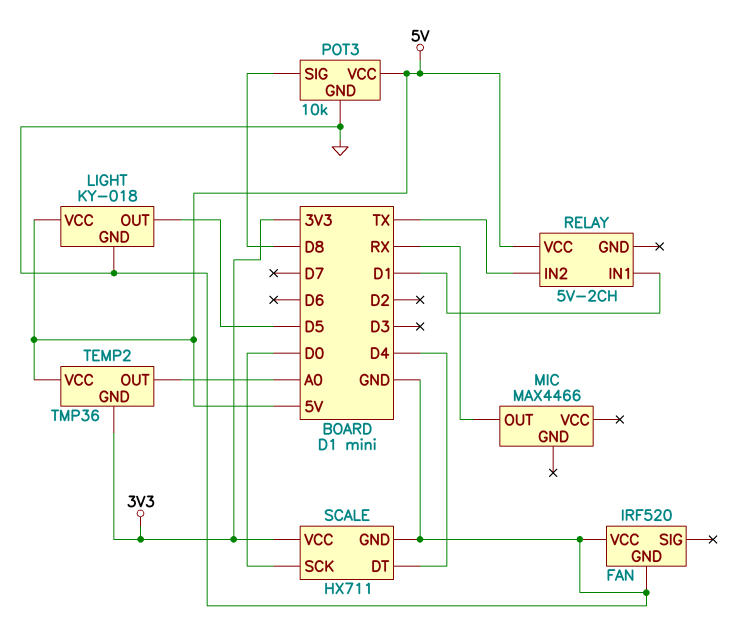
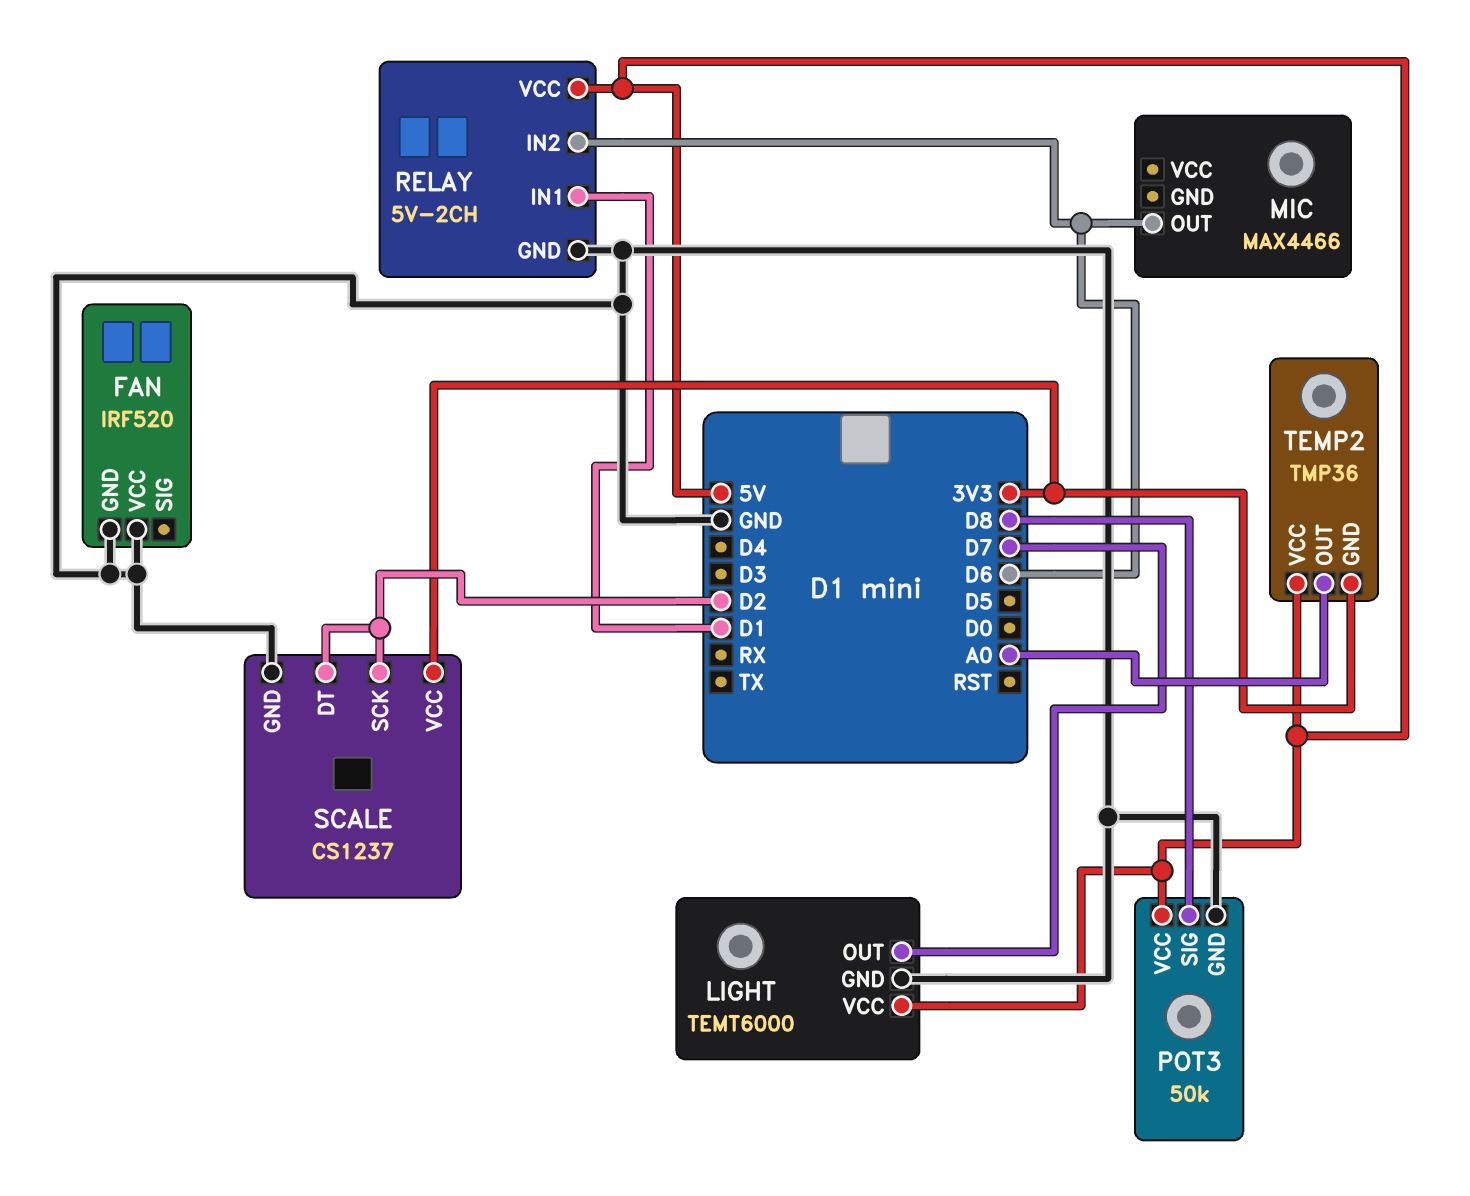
LIGHT: KY-018 -> TEMT6000
LIGHT pin OUT: D5 -> D7
MIC pin OUT: RX -> D6
POT3: 10k -> 50k
RELAY pin GND: none -> GND
RELAY pin IN2: TX -> D6
SCALE: HX711 -> CS1237
SCALE pin DT: D4 -> D2
SCALE pin SCK: D0 -> D2

